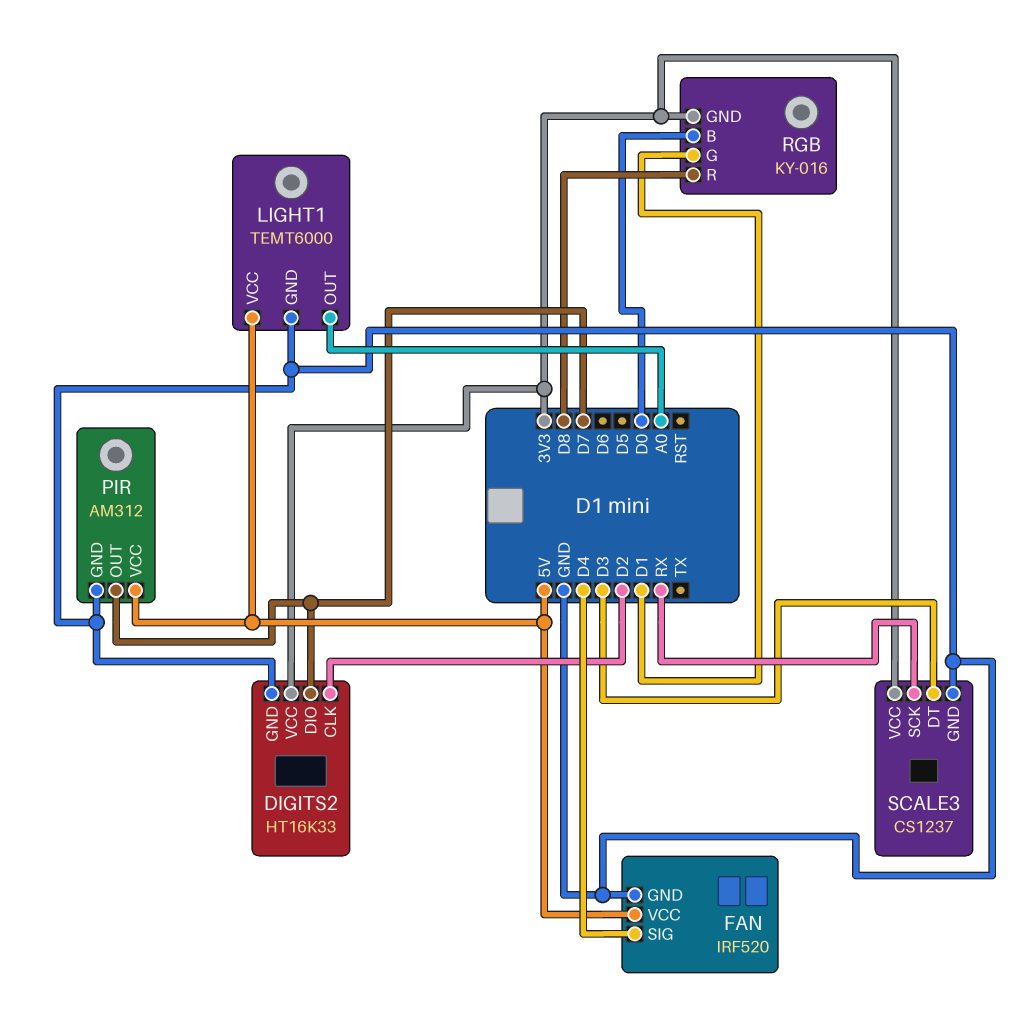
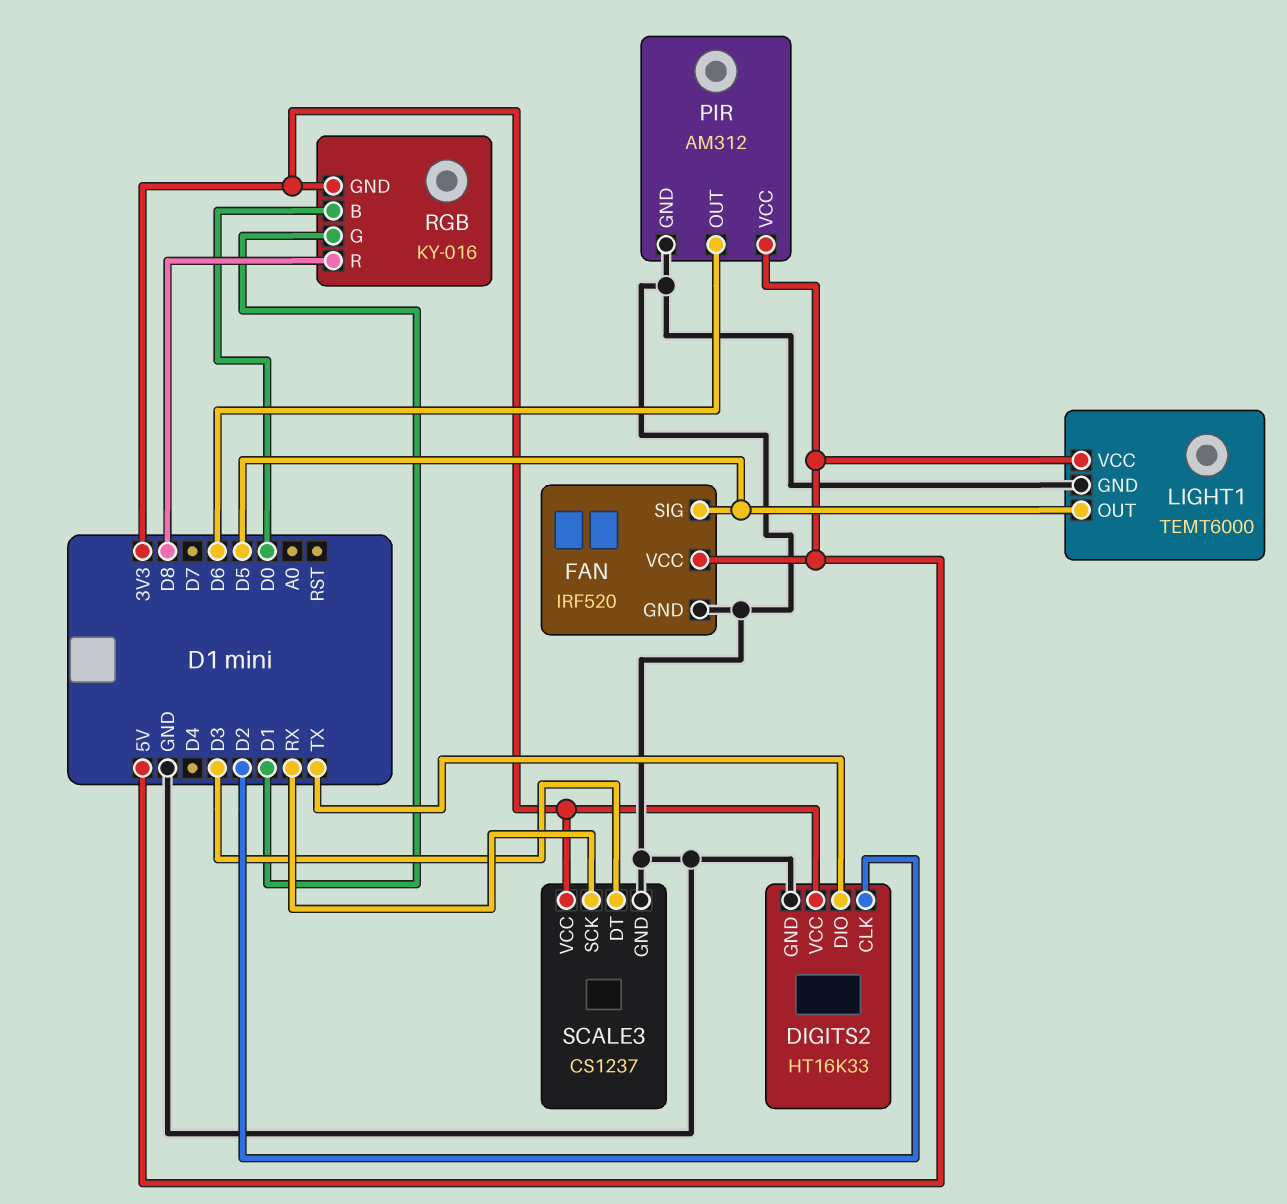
DIGITS2 pin DIO: D7 -> TX
FAN pin SIG: D4 -> D5
LIGHT1 pin OUT: A0 -> D5
PIR pin OUT: D7 -> D6

